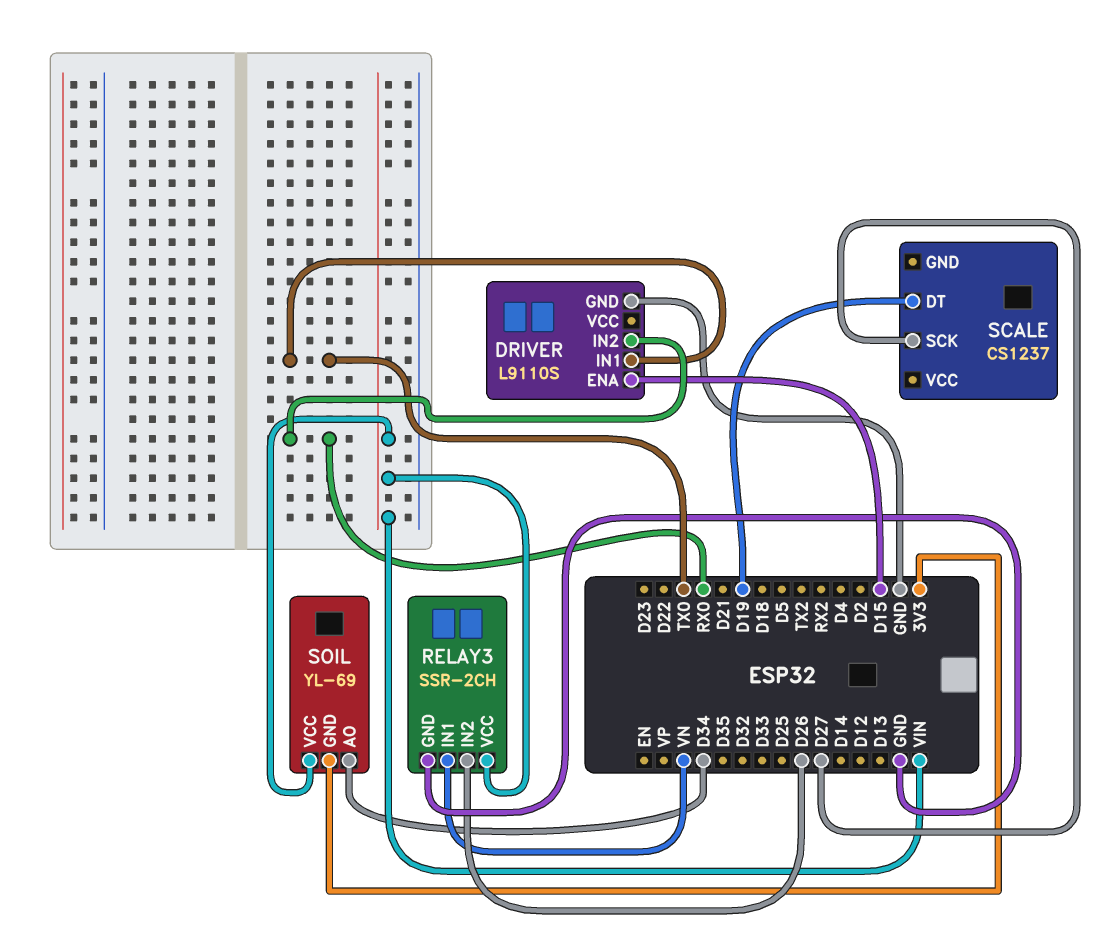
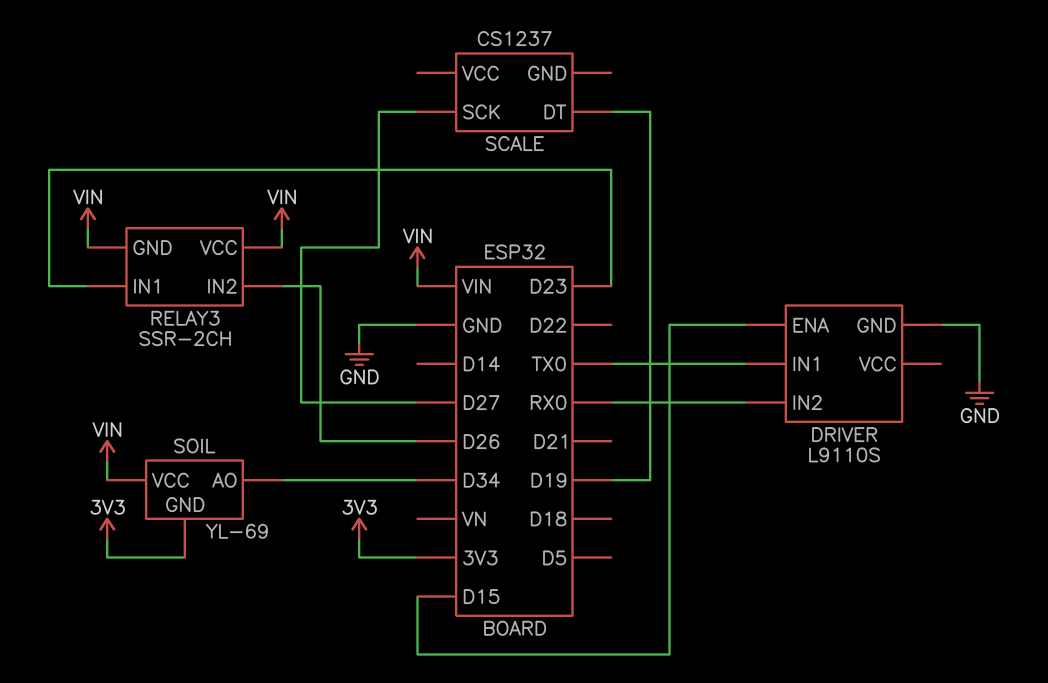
RELAY3 pin GND: GND -> VIN
RELAY3 pin IN1: VN -> D23

